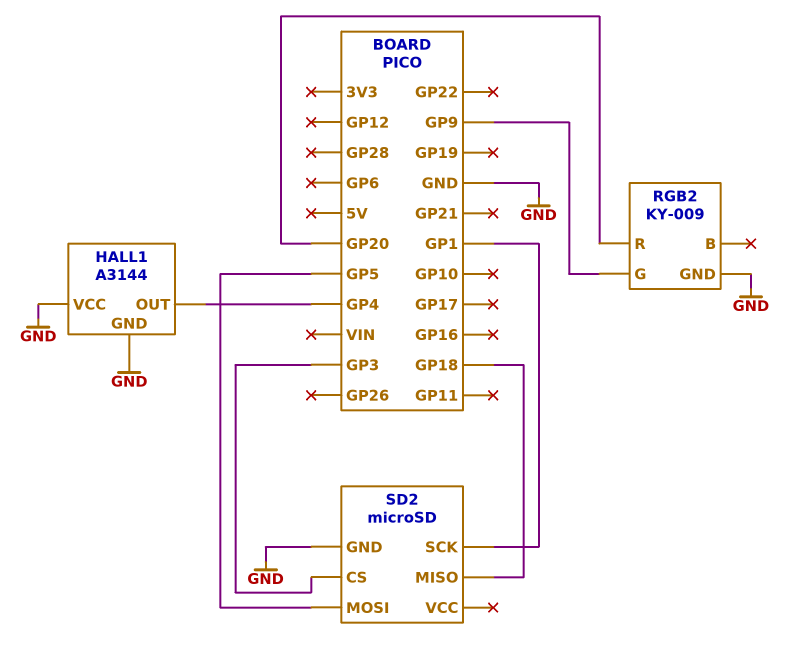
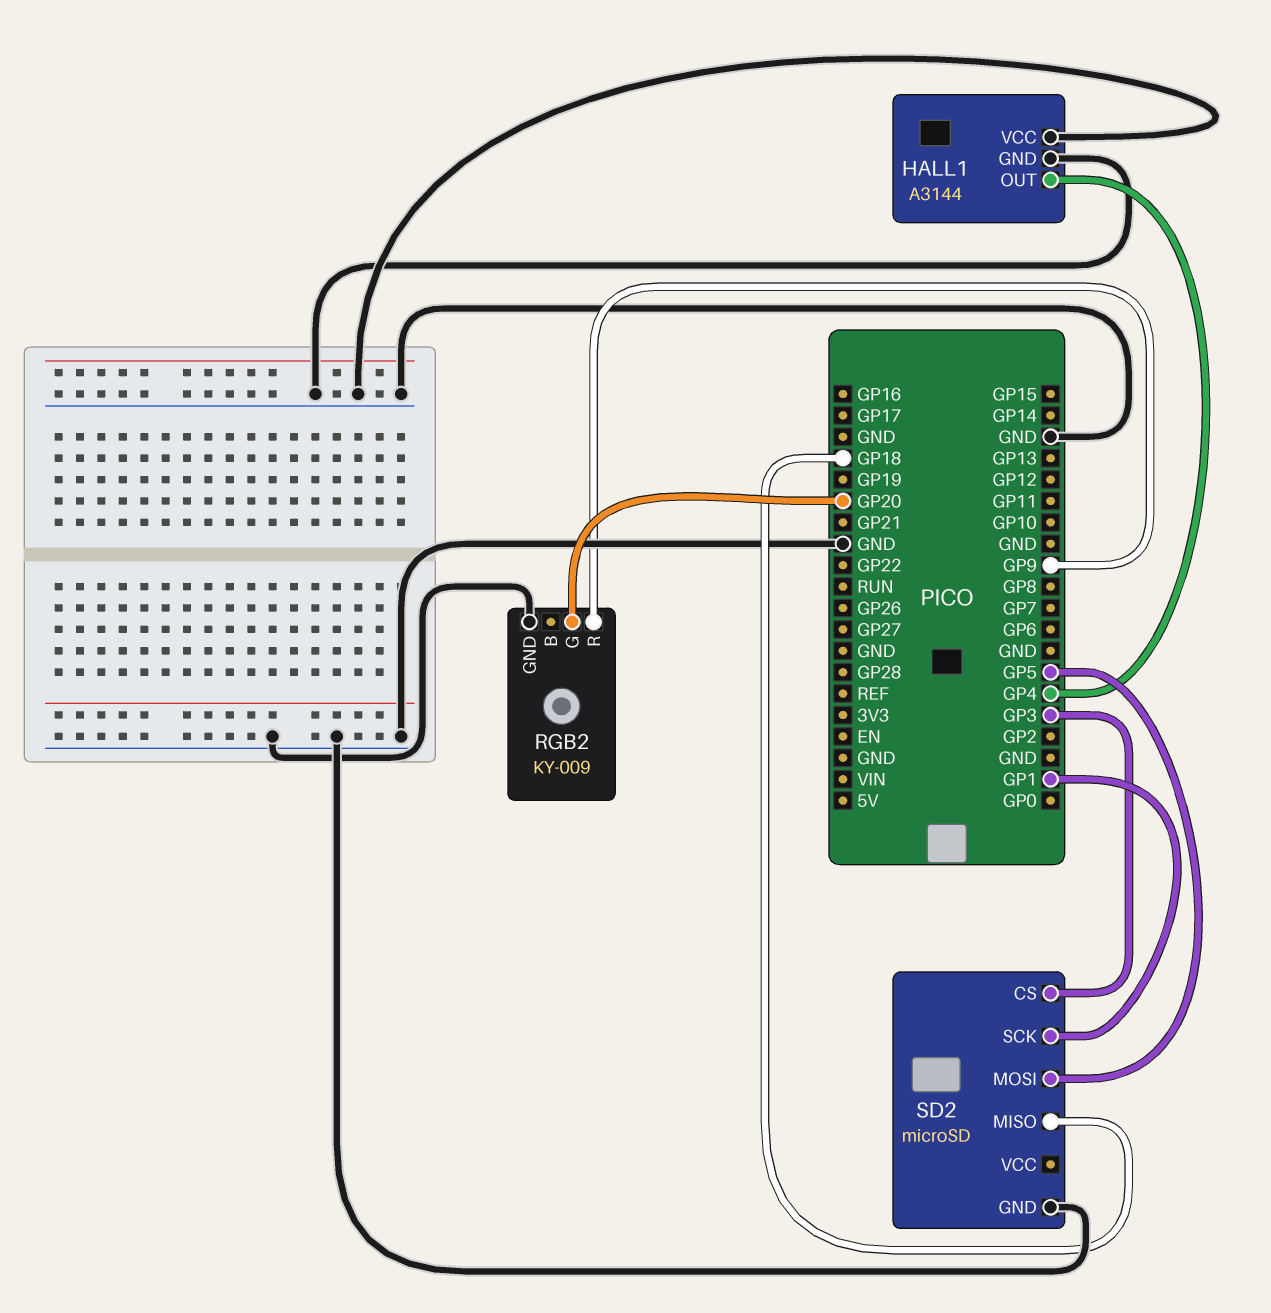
RGB2 pin G: GP9 -> GP20
RGB2 pin R: GP20 -> GP9

